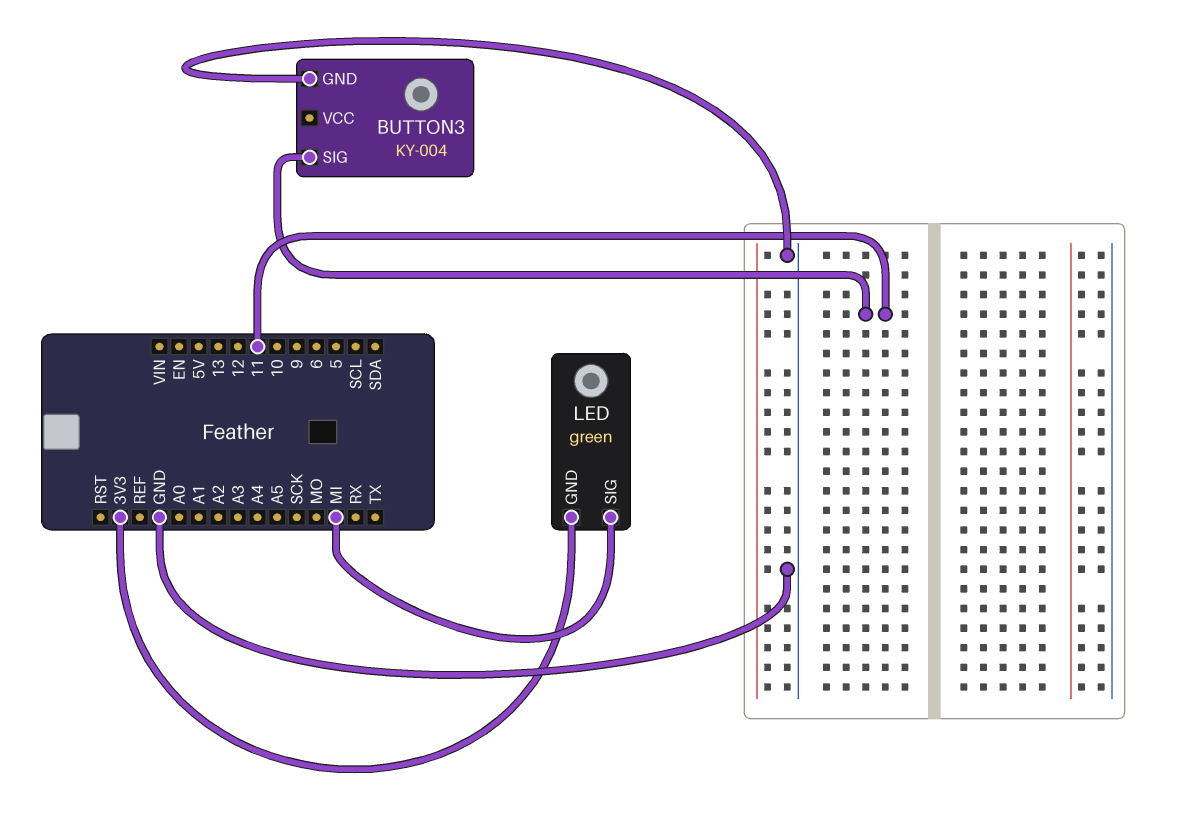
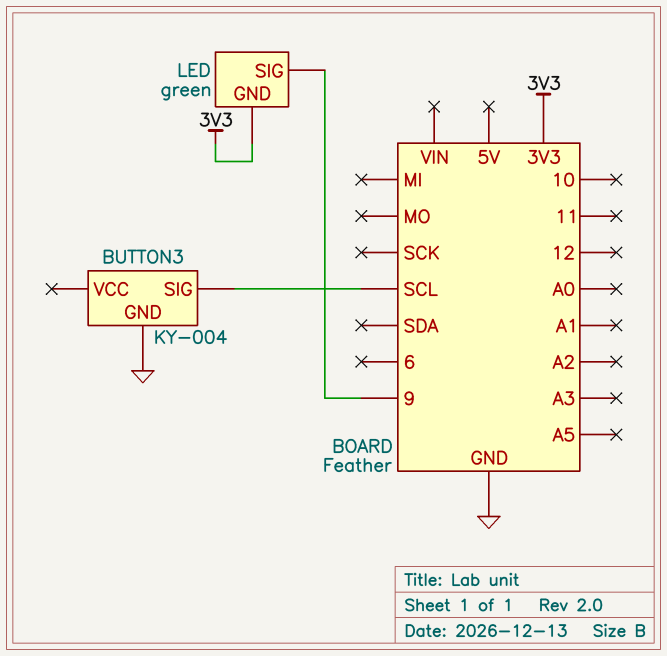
BUTTON3 pin SIG: 11 -> SCL
LED pin SIG: MI -> 9

